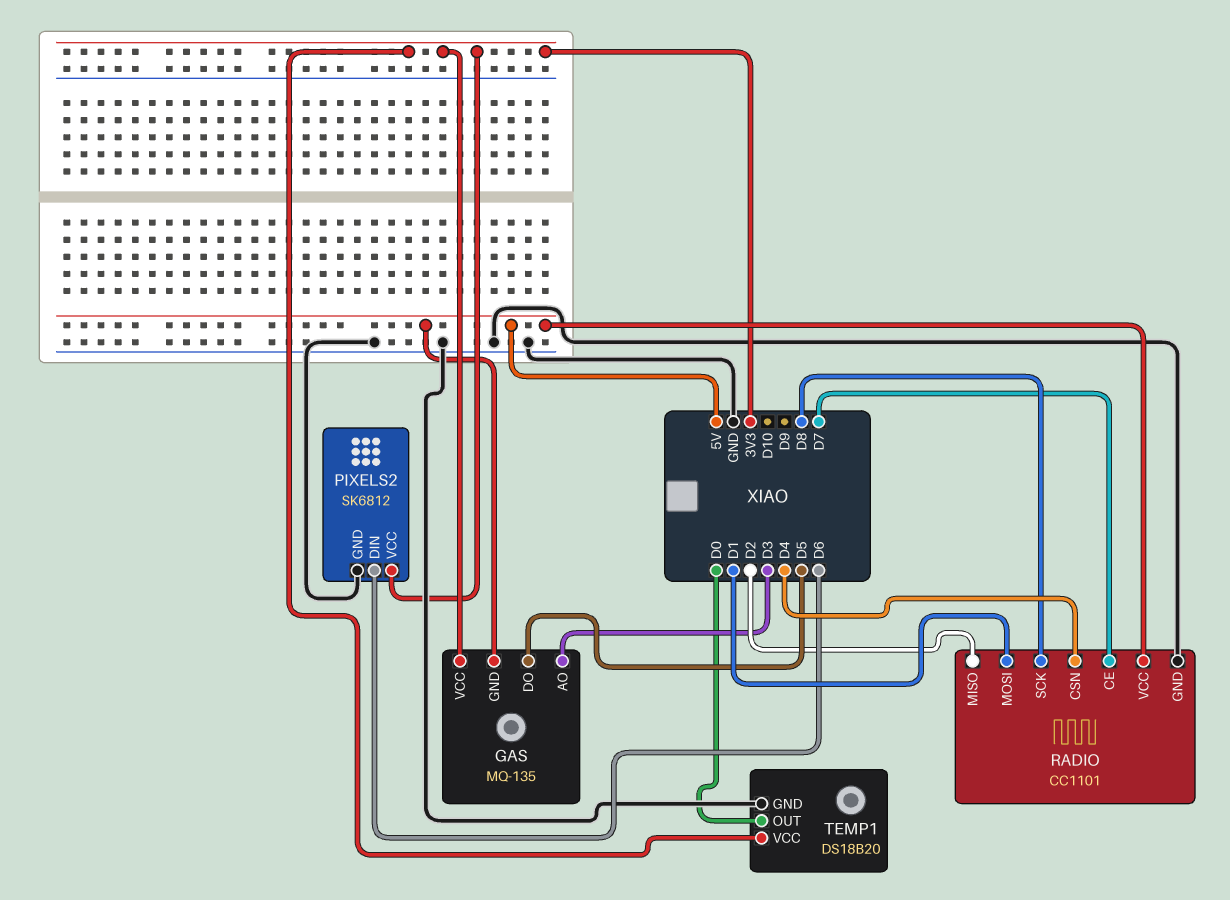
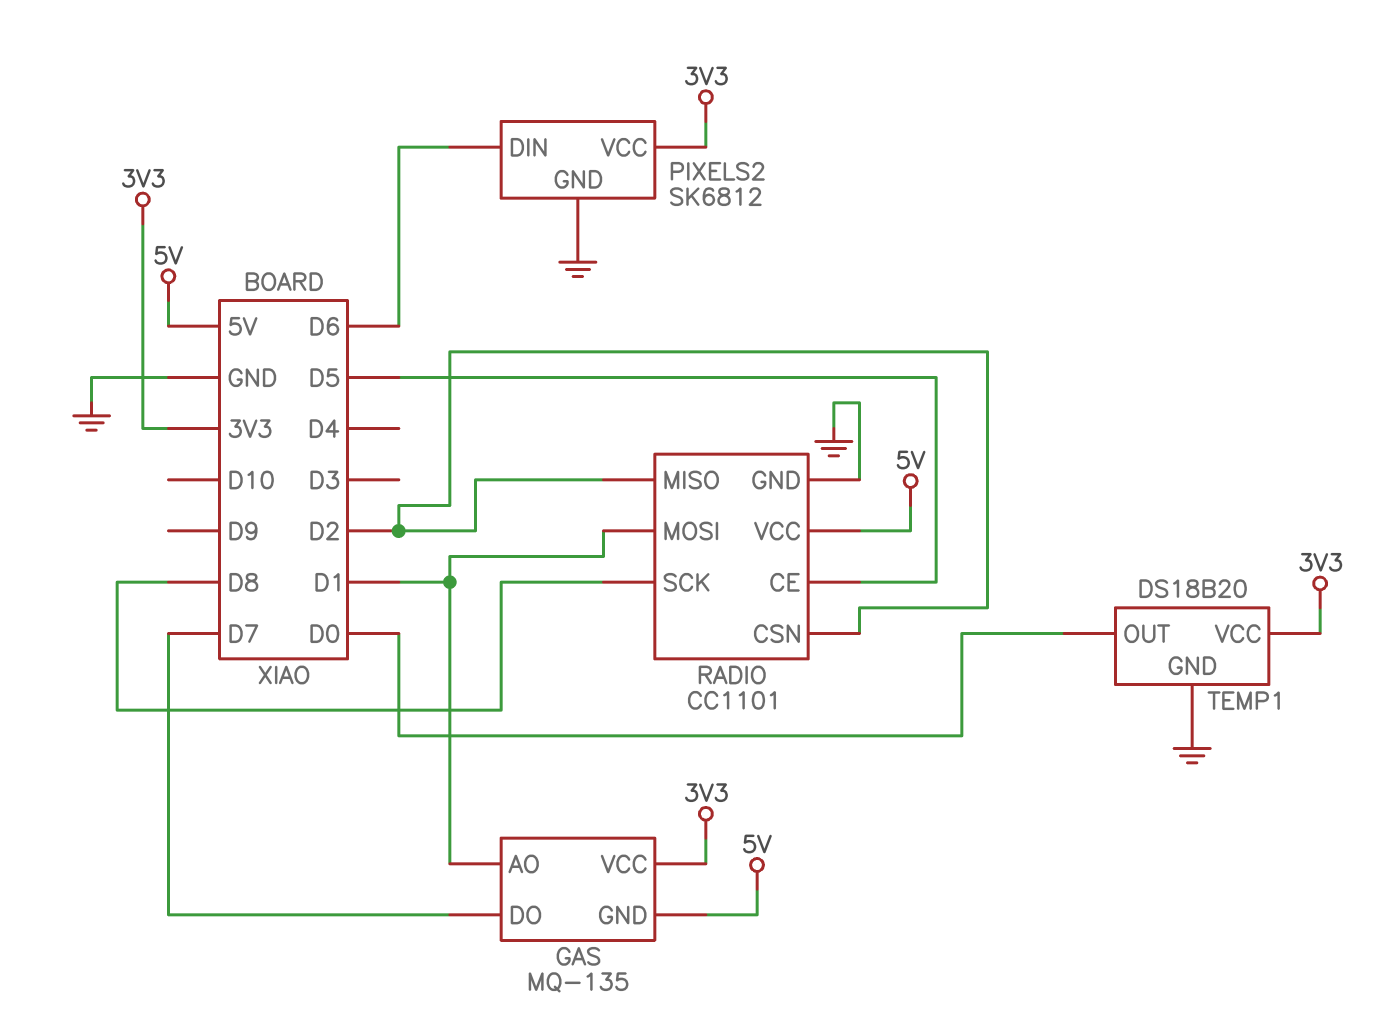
GAS pin AO: D3 -> D1
GAS pin DO: D5 -> D7
RADIO pin CE: D7 -> D5
RADIO pin CSN: D4 -> D2

